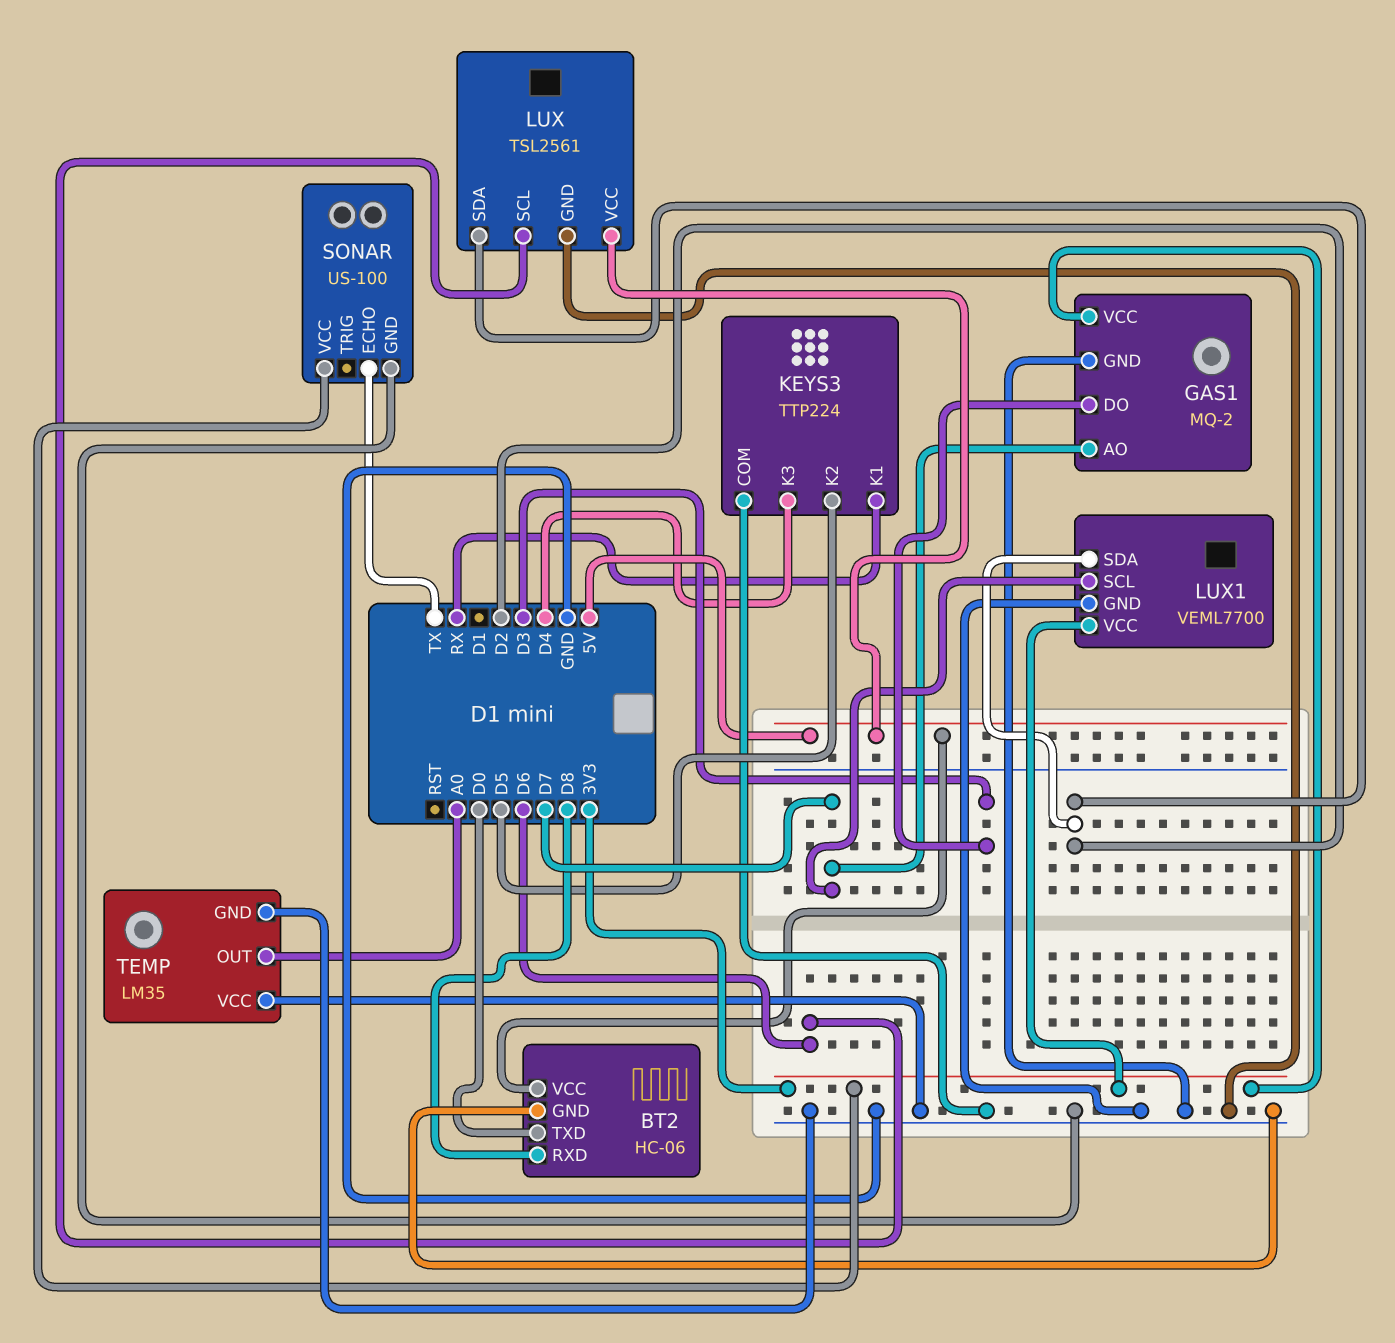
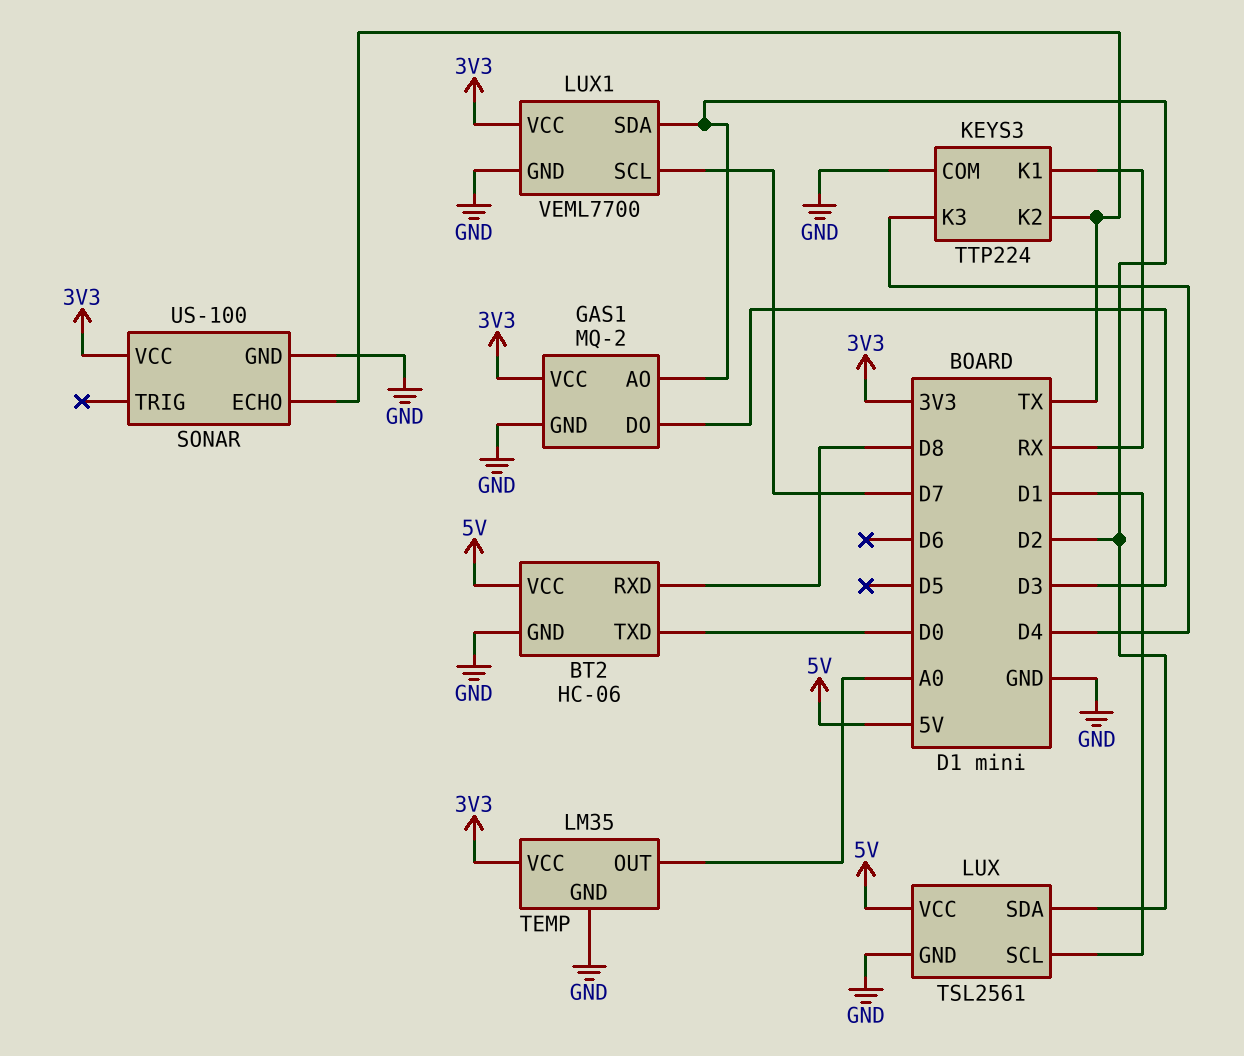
GAS1 pin AO: D7 -> D2
KEYS3 pin K2: D5 -> TX
LUX pin SCL: D6 -> D1
TEMP pin VCC: GND -> 3V3

